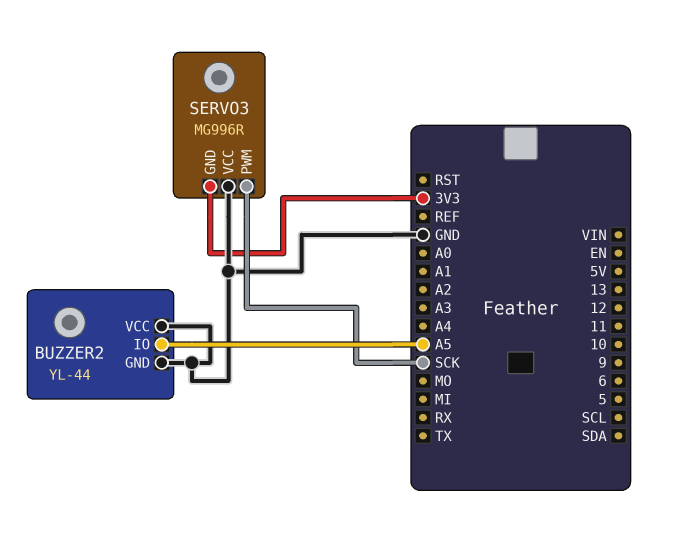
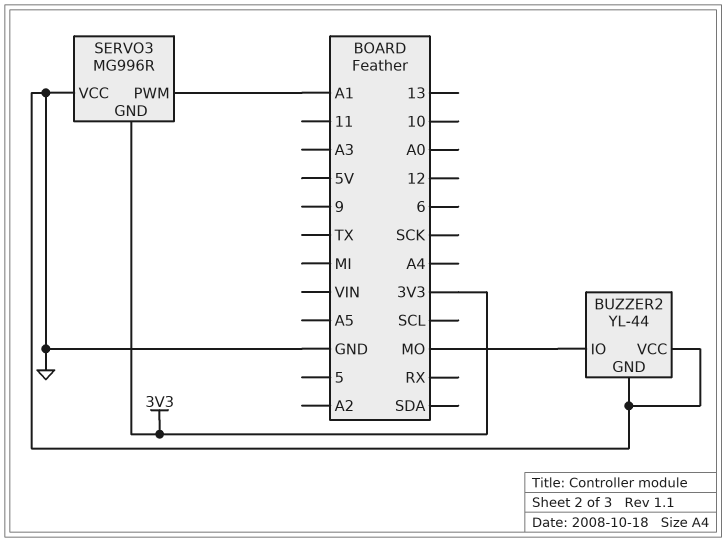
BUZZER2 pin IO: A5 -> MO
SERVO3 pin PWM: SCK -> A1

